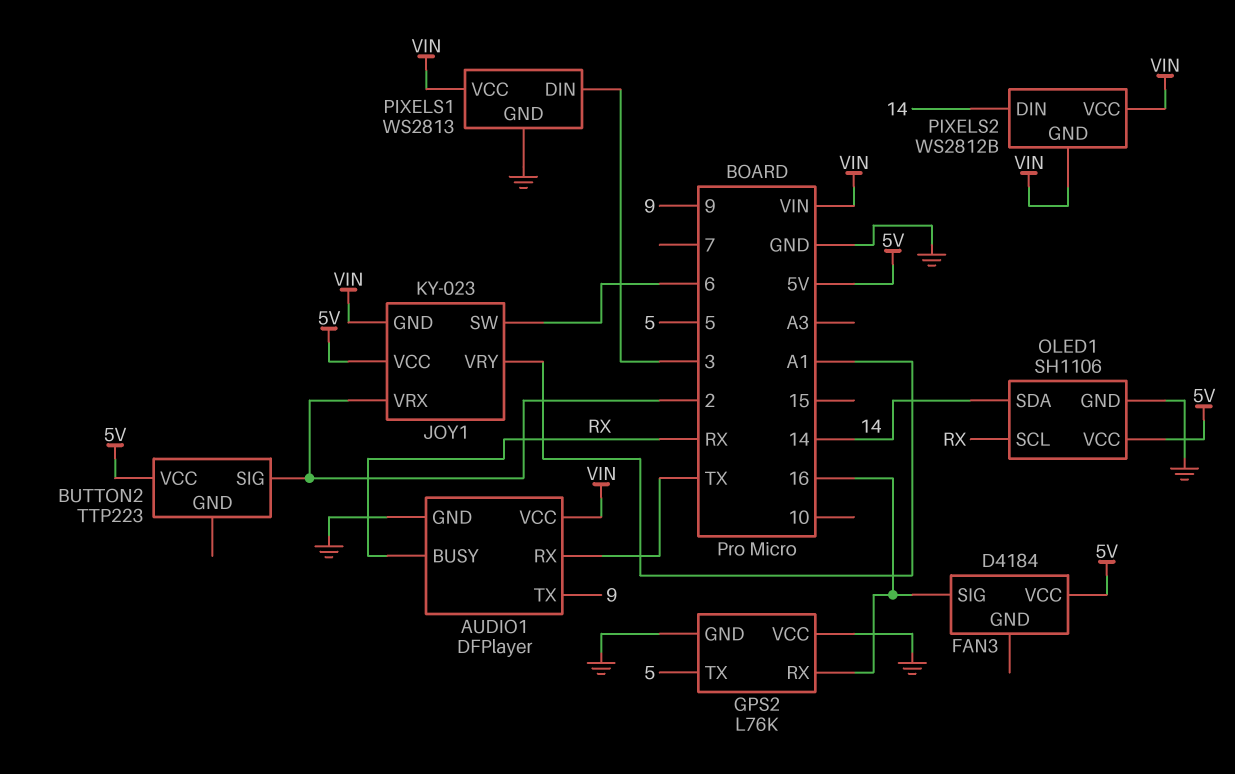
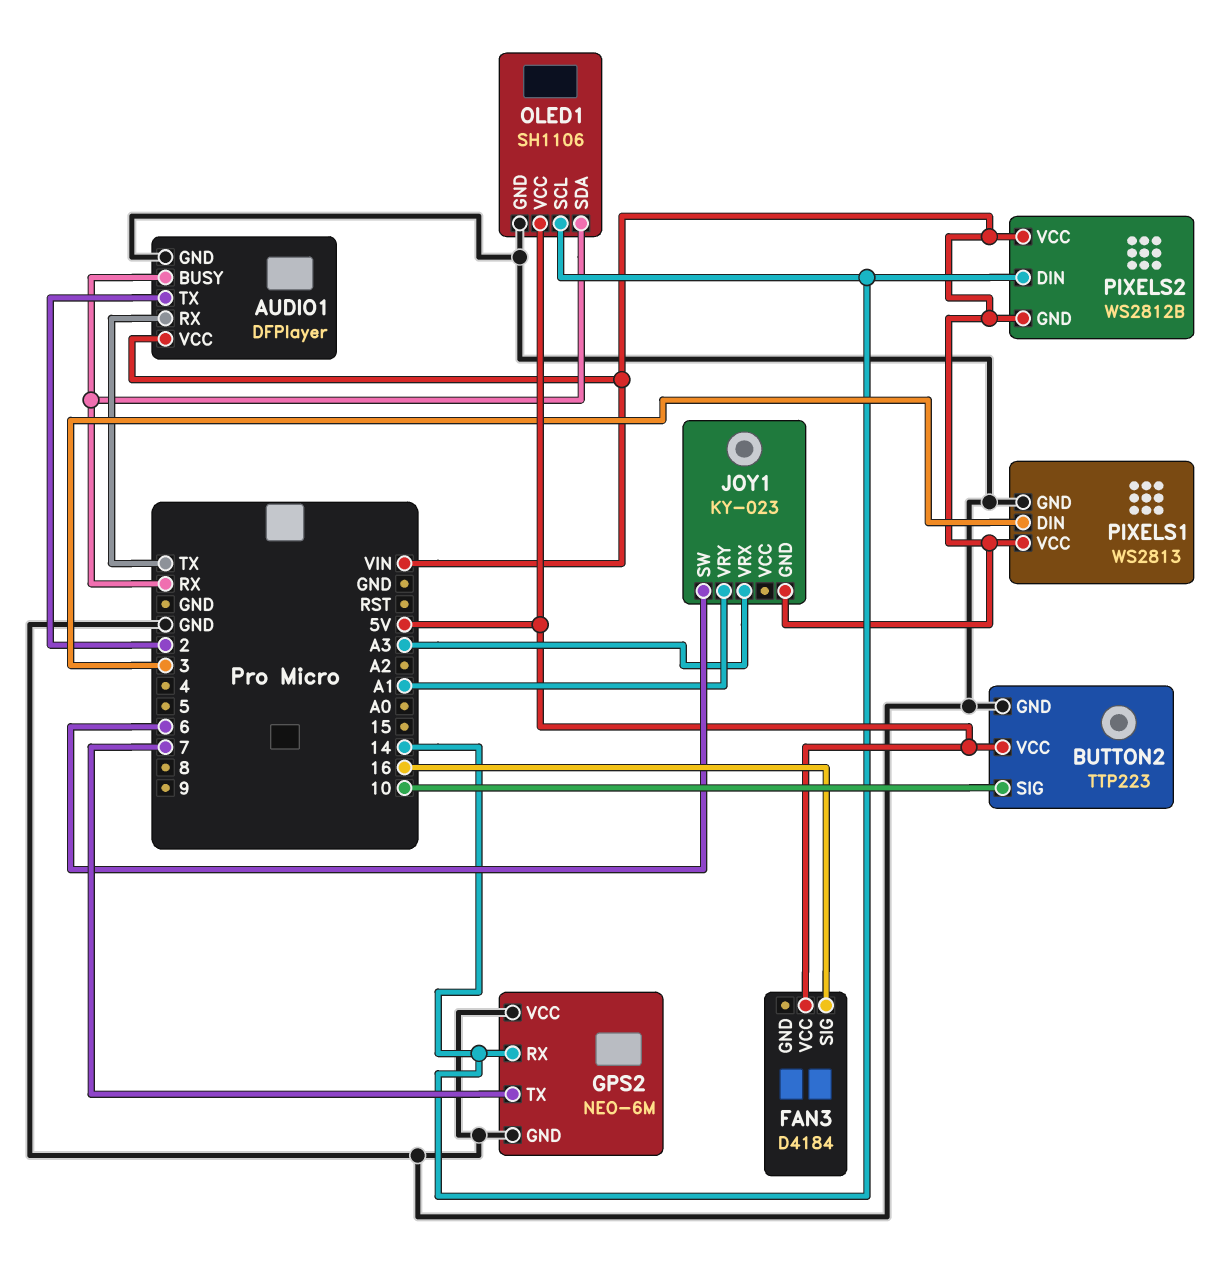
AUDIO1 pin TX: 9 -> 2
BUTTON2 pin GND: none -> GND
BUTTON2 pin SIG: 2 -> 10
GPS2: L76K -> NEO-6M
GPS2 pin RX: 16 -> 14
GPS2 pin TX: 5 -> 7
JOY1 pin VCC: 5V -> none
JOY1 pin VRX: 2 -> A3
OLED1 pin SCL: RX -> 14
OLED1 pin SDA: 14 -> RX

